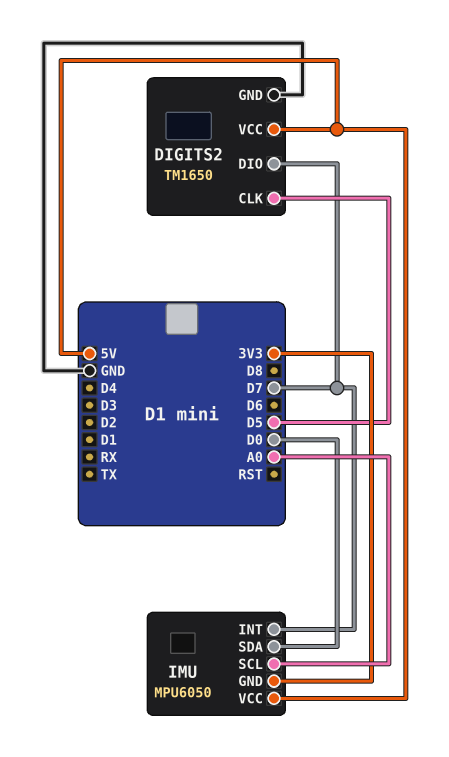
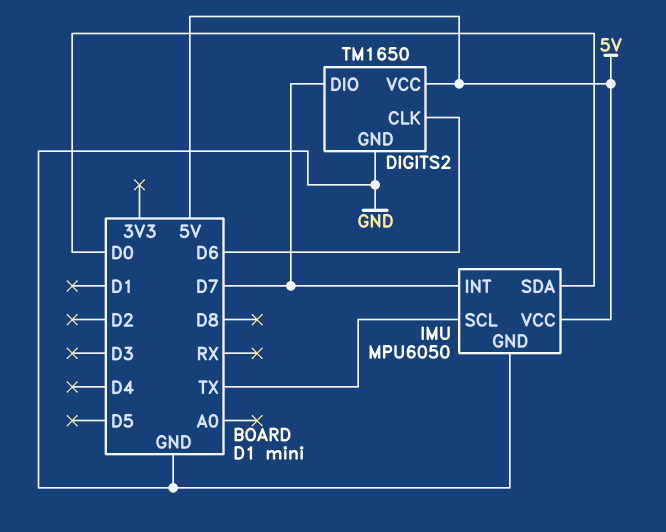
DIGITS2 pin CLK: D5 -> D6
IMU pin GND: 3V3 -> GND
IMU pin SCL: A0 -> TX

